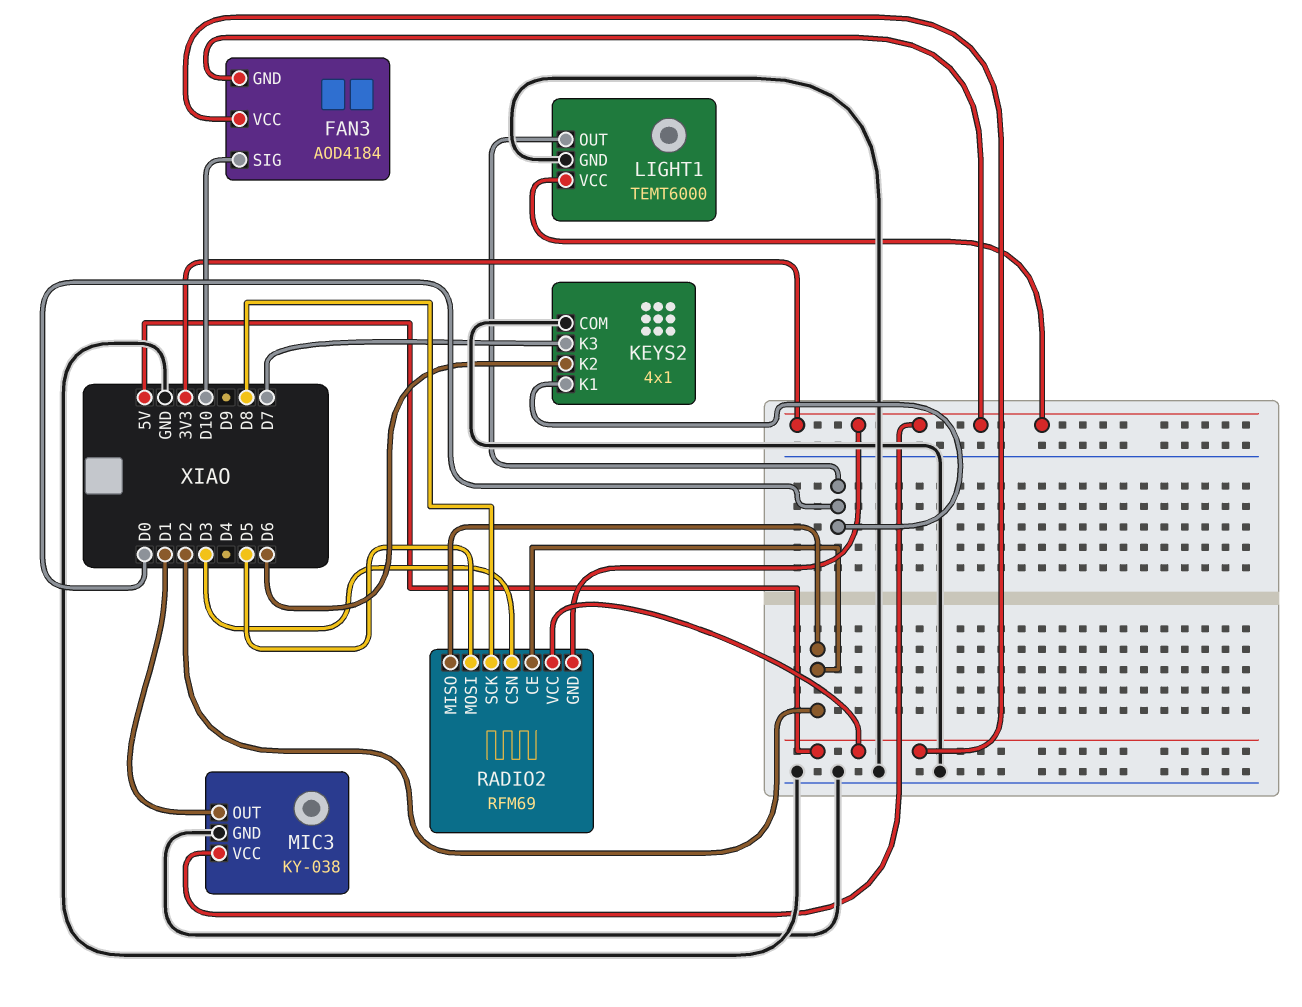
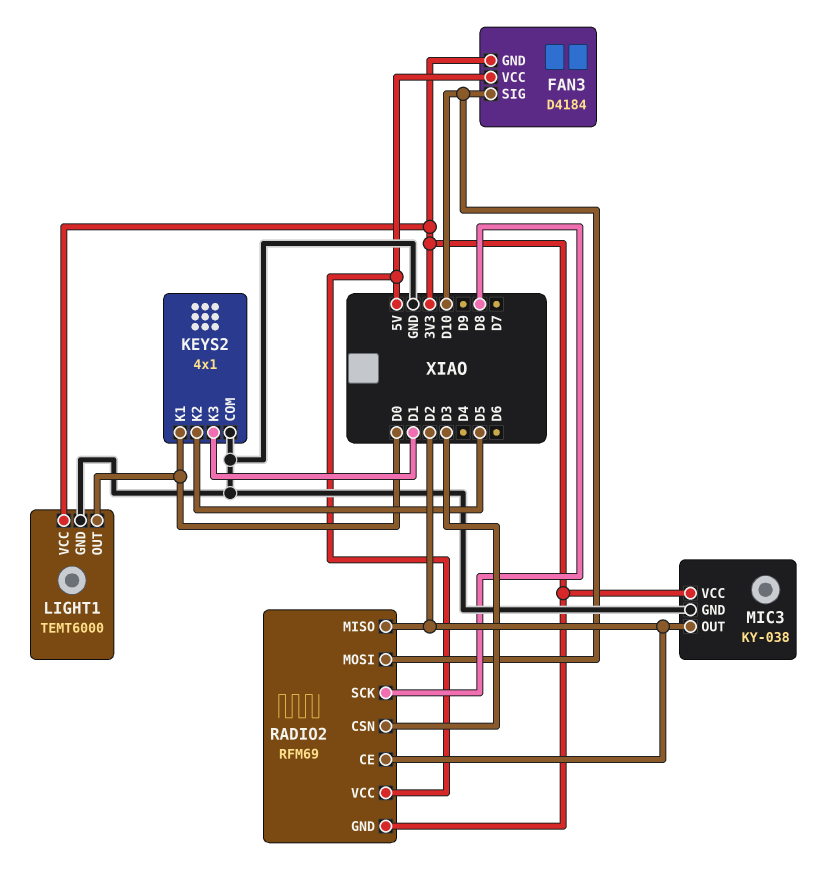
FAN3: AOD4184 -> D4184
KEYS2 pin K2: D6 -> D5
KEYS2 pin K3: D7 -> D1
MIC3 pin OUT: D1 -> D2
RADIO2 pin MOSI: D5 -> D10

